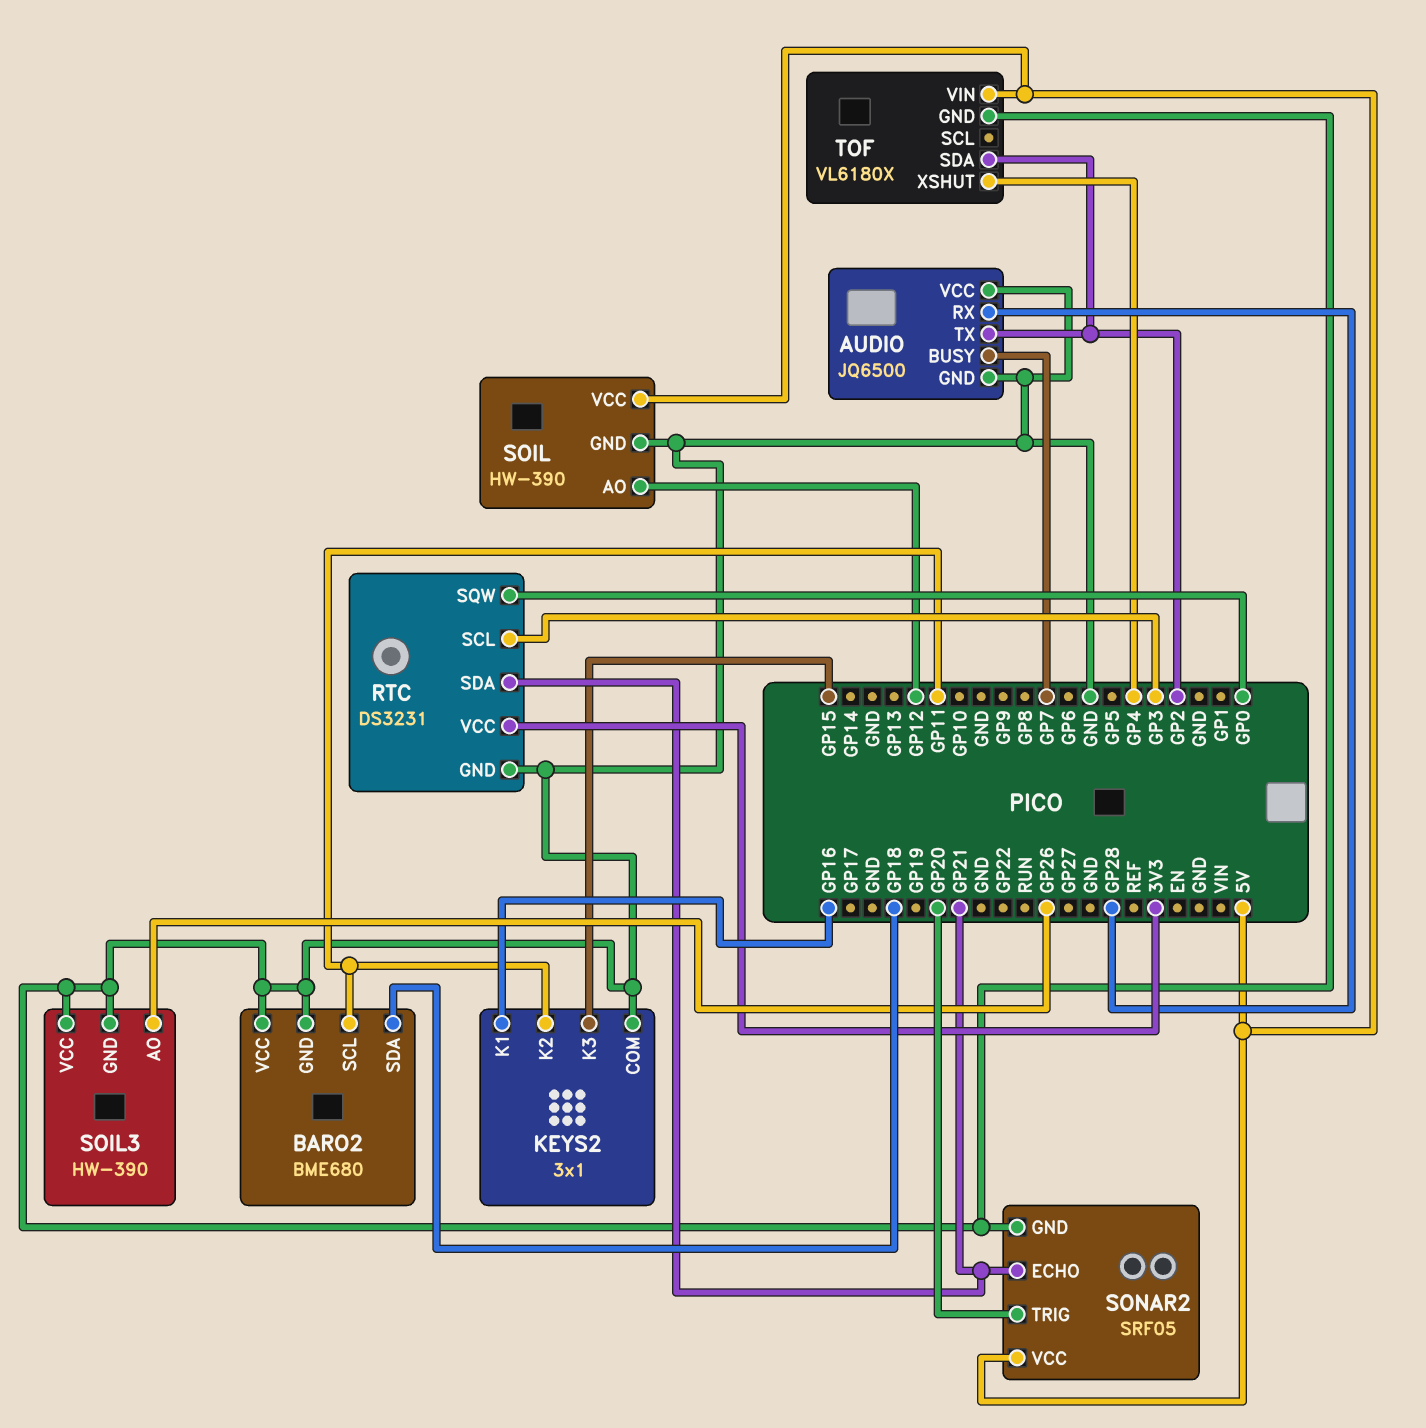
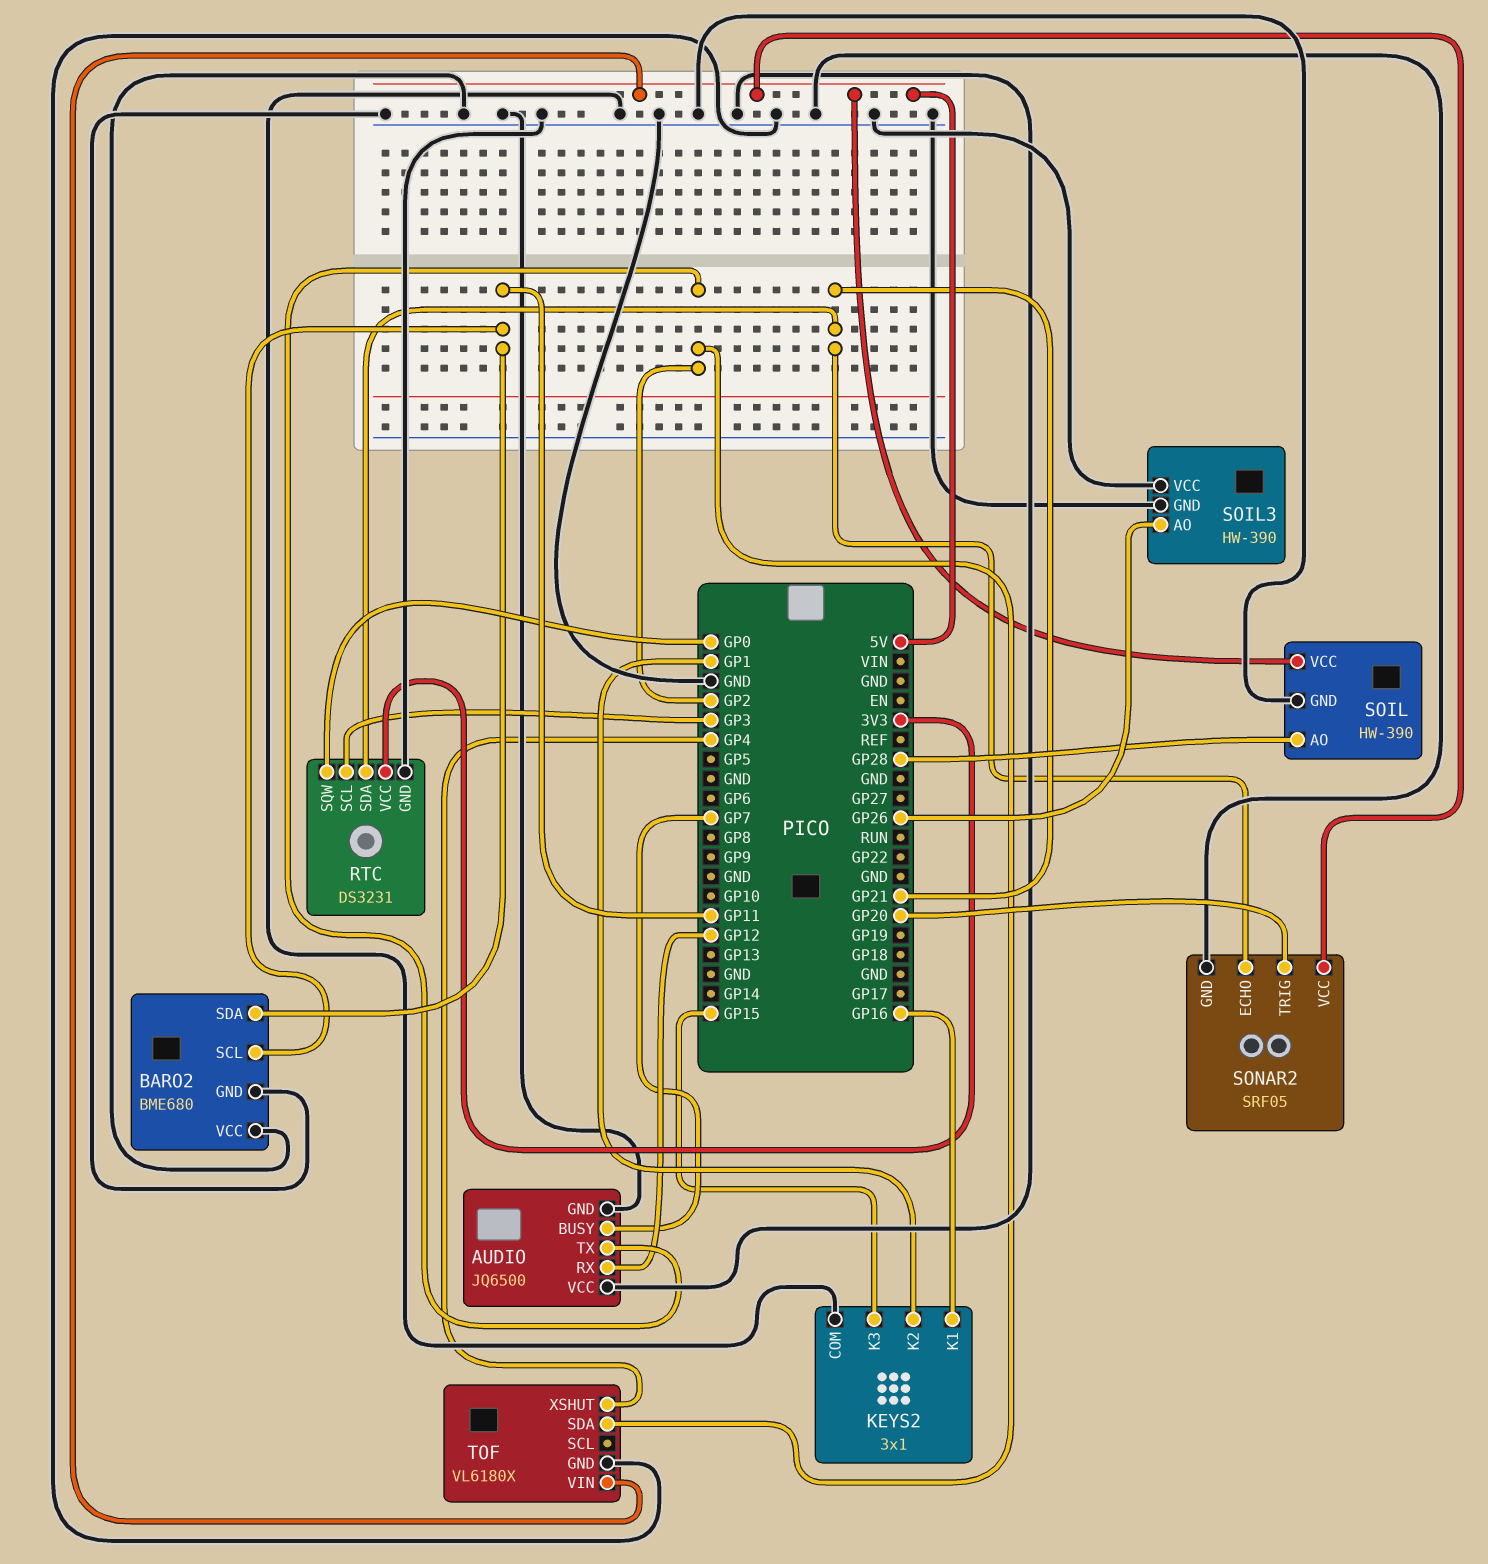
AUDIO pin RX: GP28 -> GP12
BARO2 pin SDA: GP18 -> GP11
KEYS2 pin K2: GP11 -> GP1
SOIL pin AO: GP12 -> GP28

